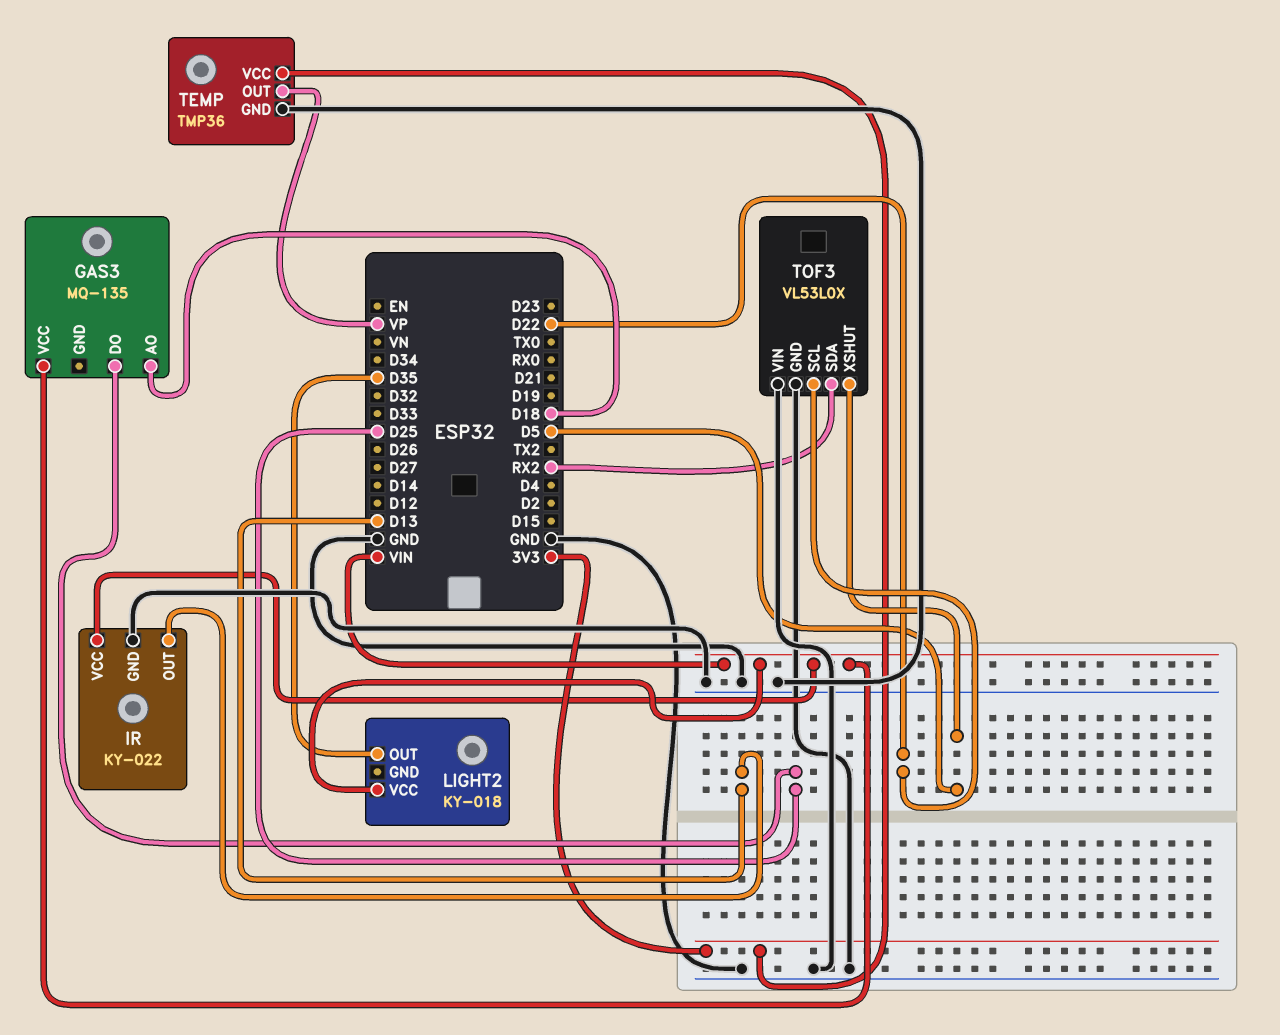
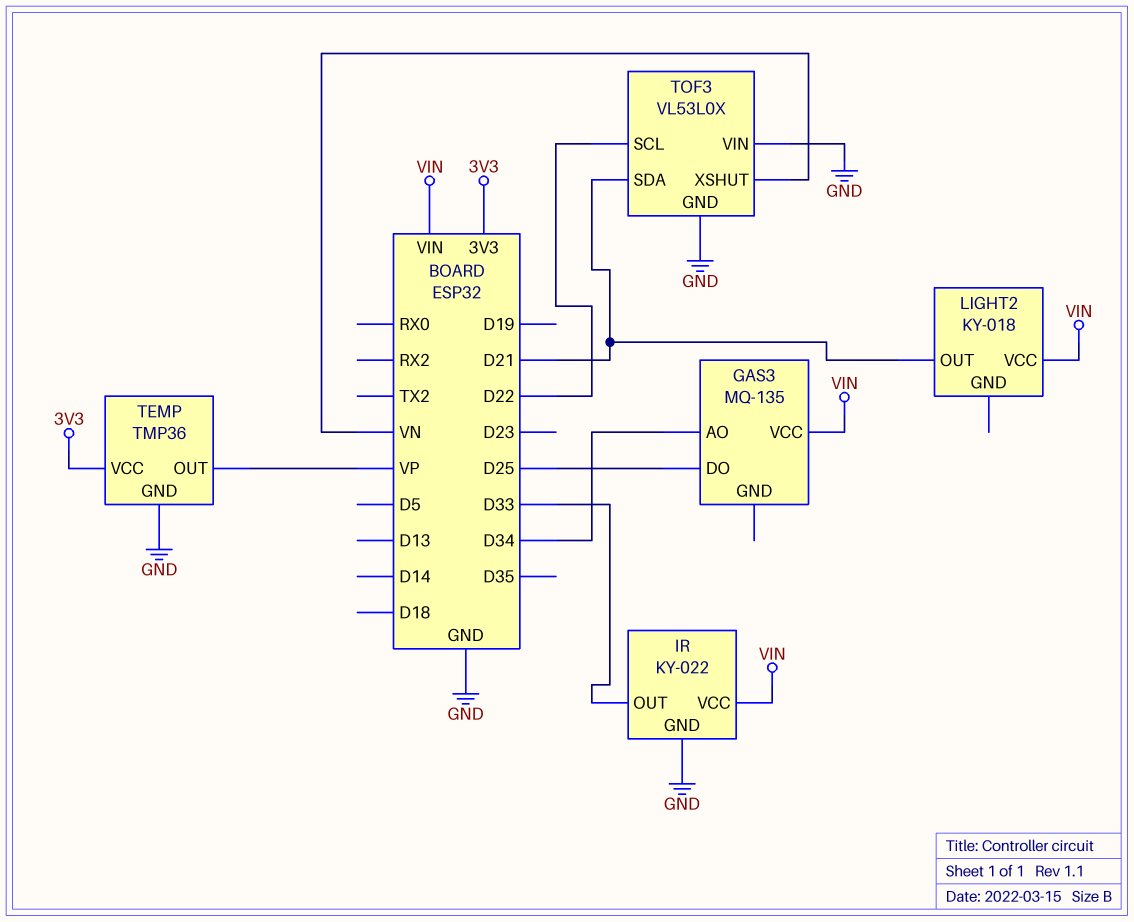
GAS3 pin AO: D18 -> D34
IR pin OUT: D13 -> D33
LIGHT2 pin OUT: D35 -> D21
TOF3 pin SDA: RX2 -> D21
TOF3 pin XSHUT: D5 -> VN

